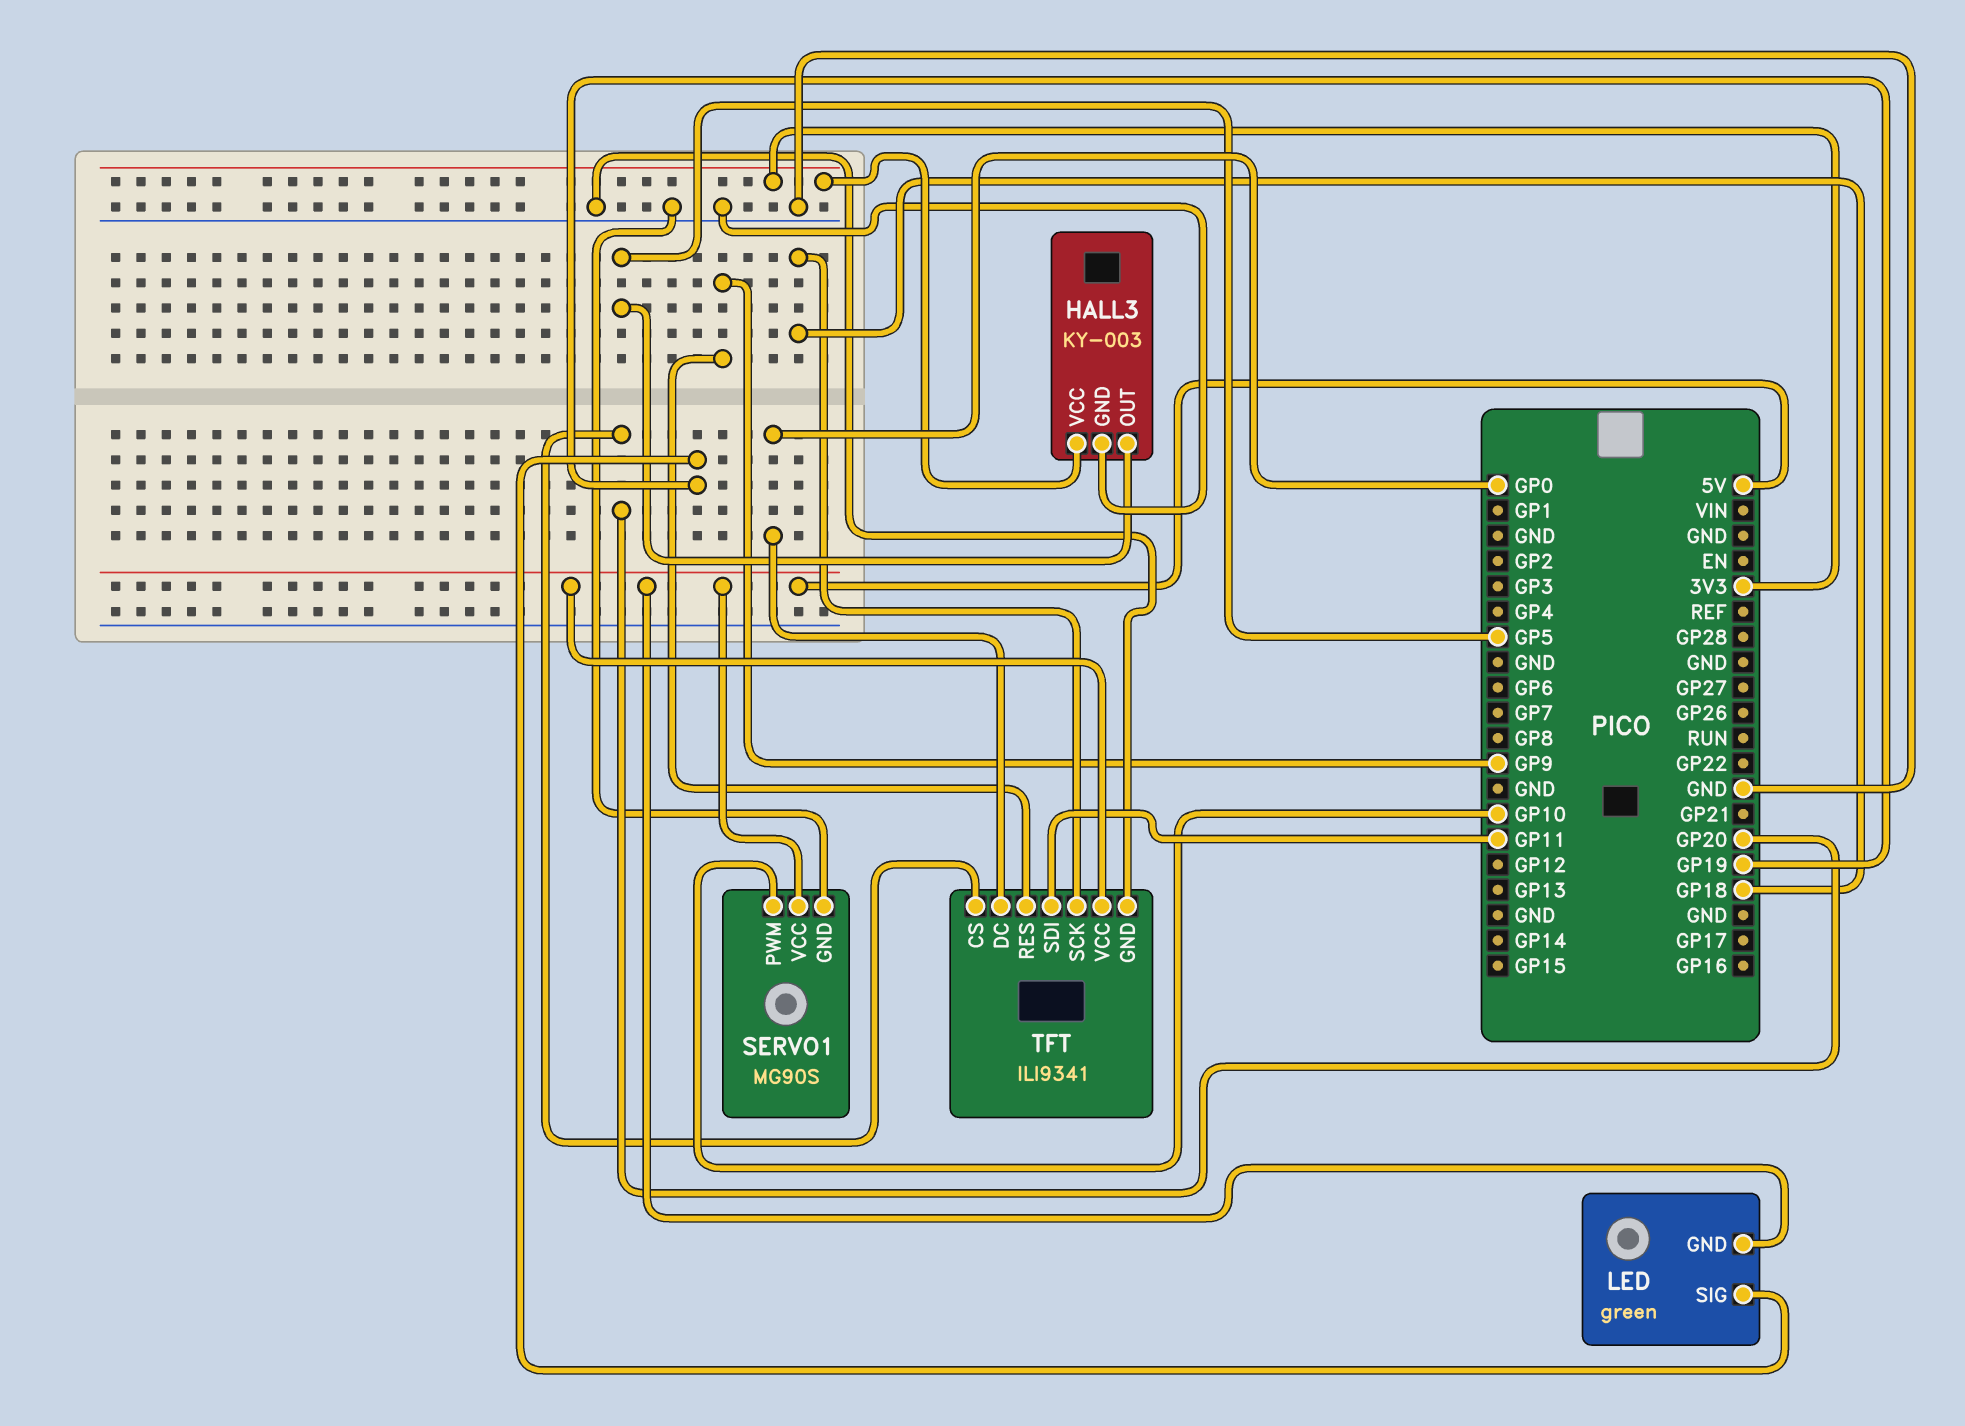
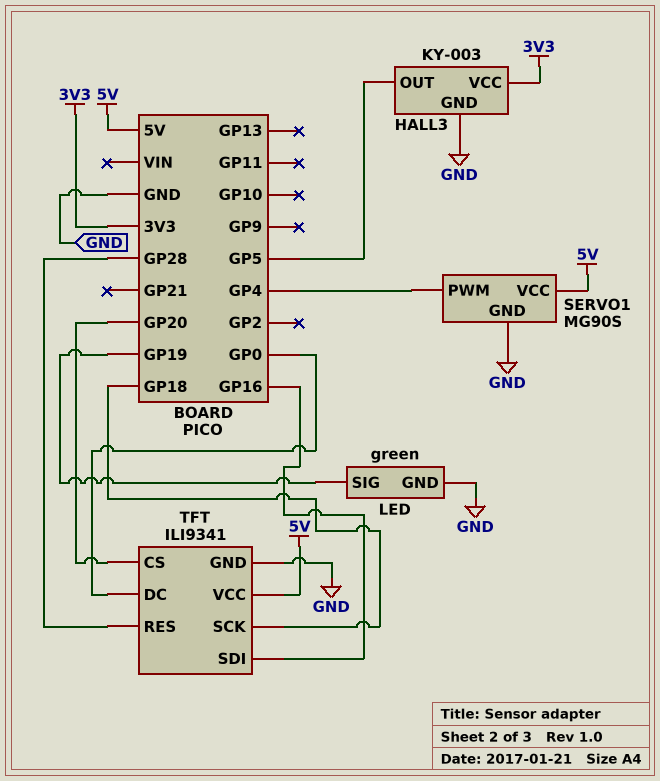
LED pin GND: 5V -> GND
SERVO1 pin PWM: GP10 -> GP4
TFT pin RES: GP9 -> GP28
TFT pin SDI: GP11 -> GP16

